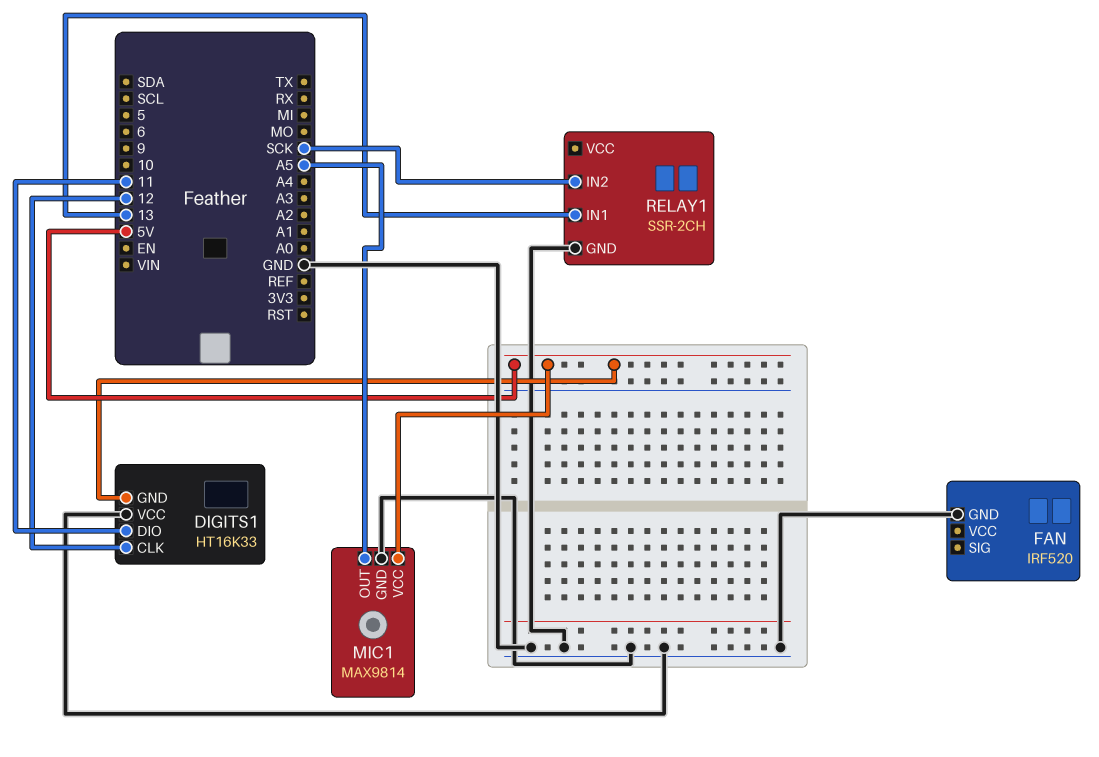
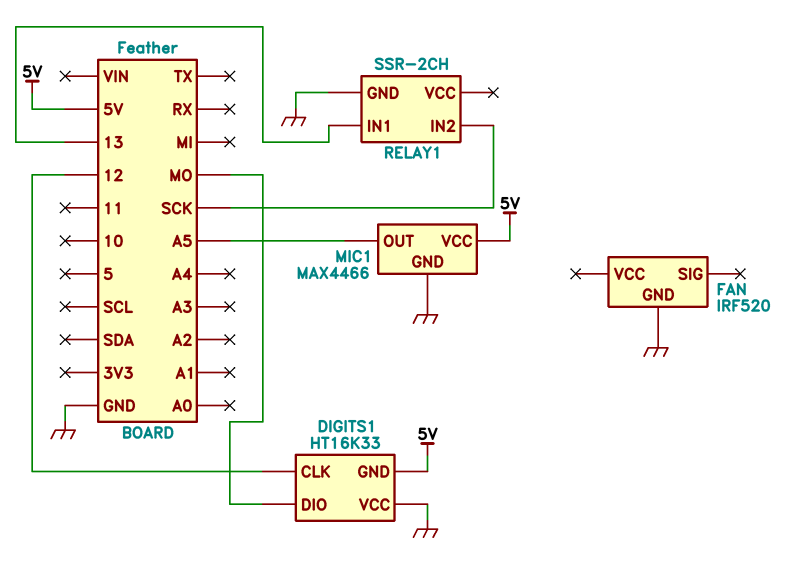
DIGITS1 pin DIO: 11 -> MO
MIC1: MAX9814 -> MAX4466

